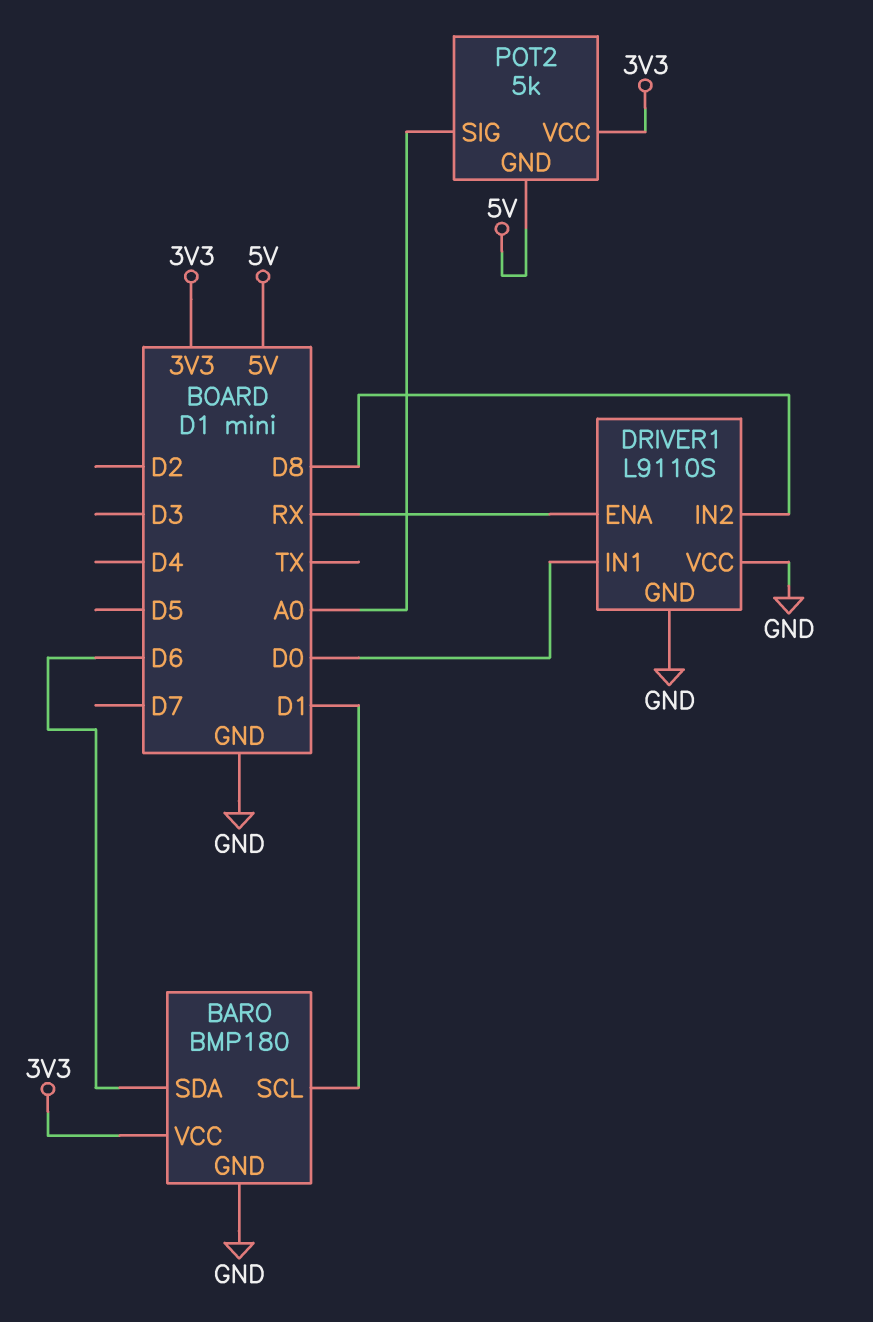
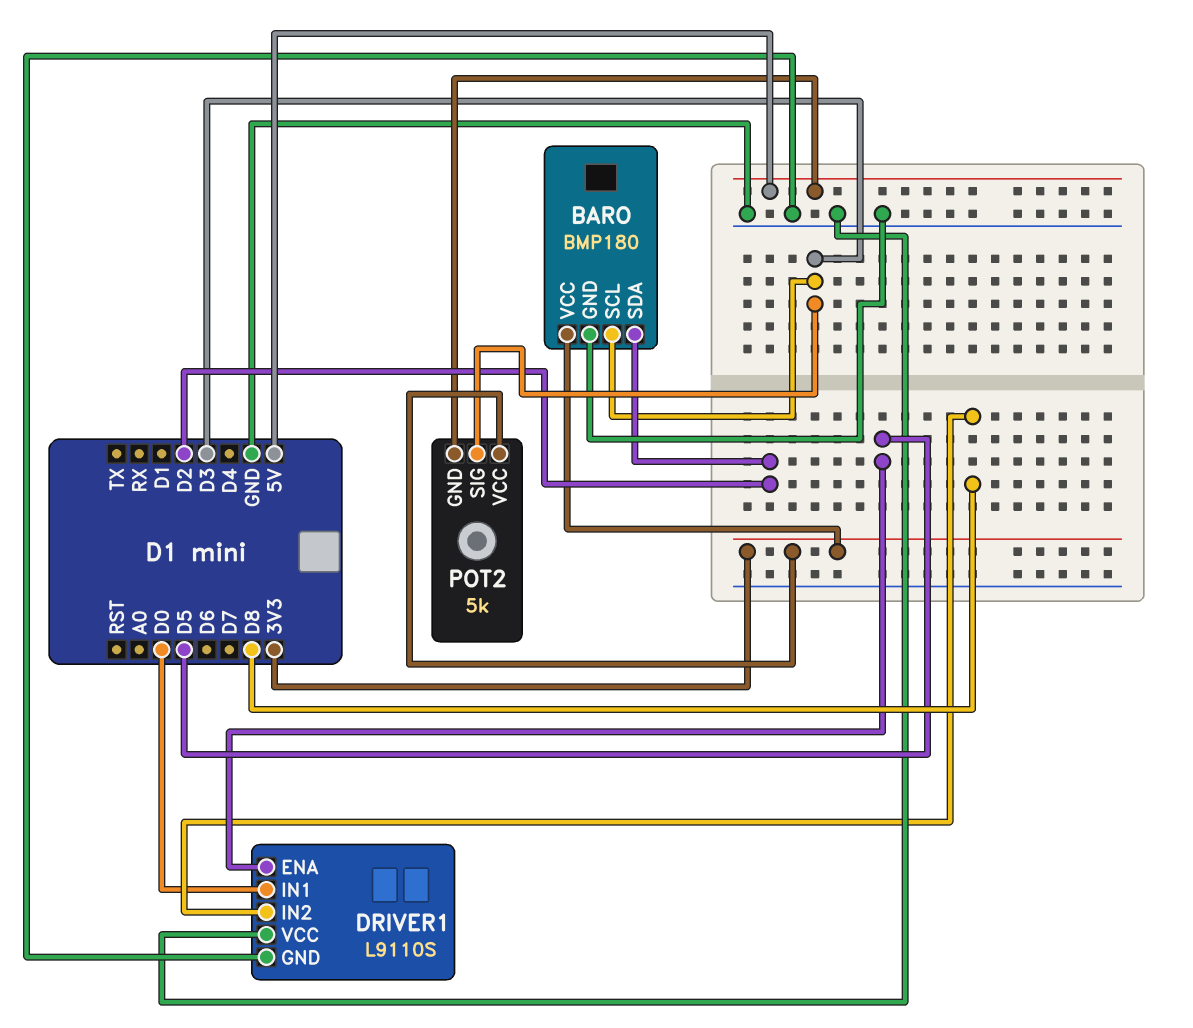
BARO pin SCL: D1 -> D3
BARO pin SDA: D6 -> D2
DRIVER1 pin ENA: RX -> D5
POT2 pin SIG: A0 -> D3

